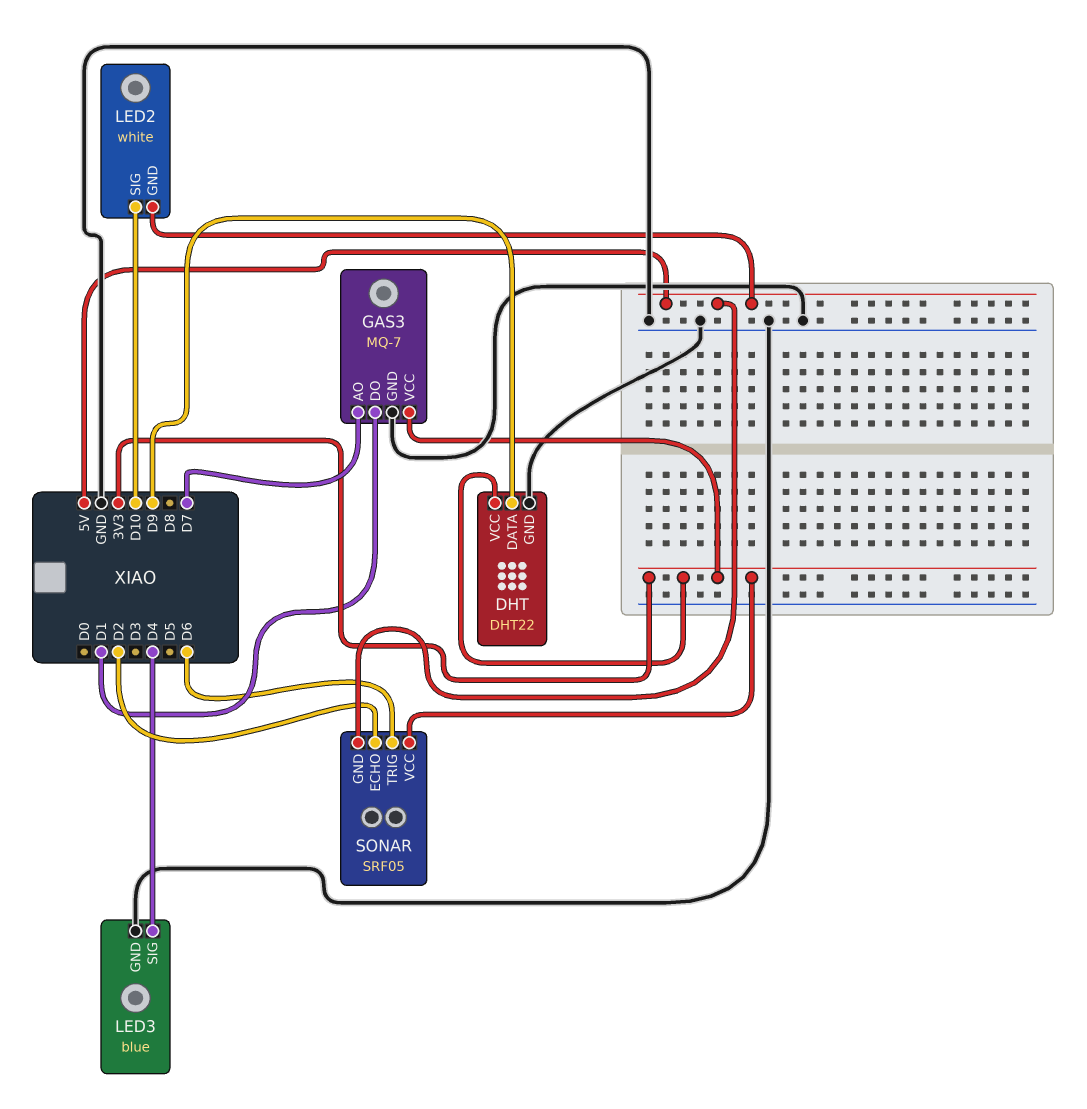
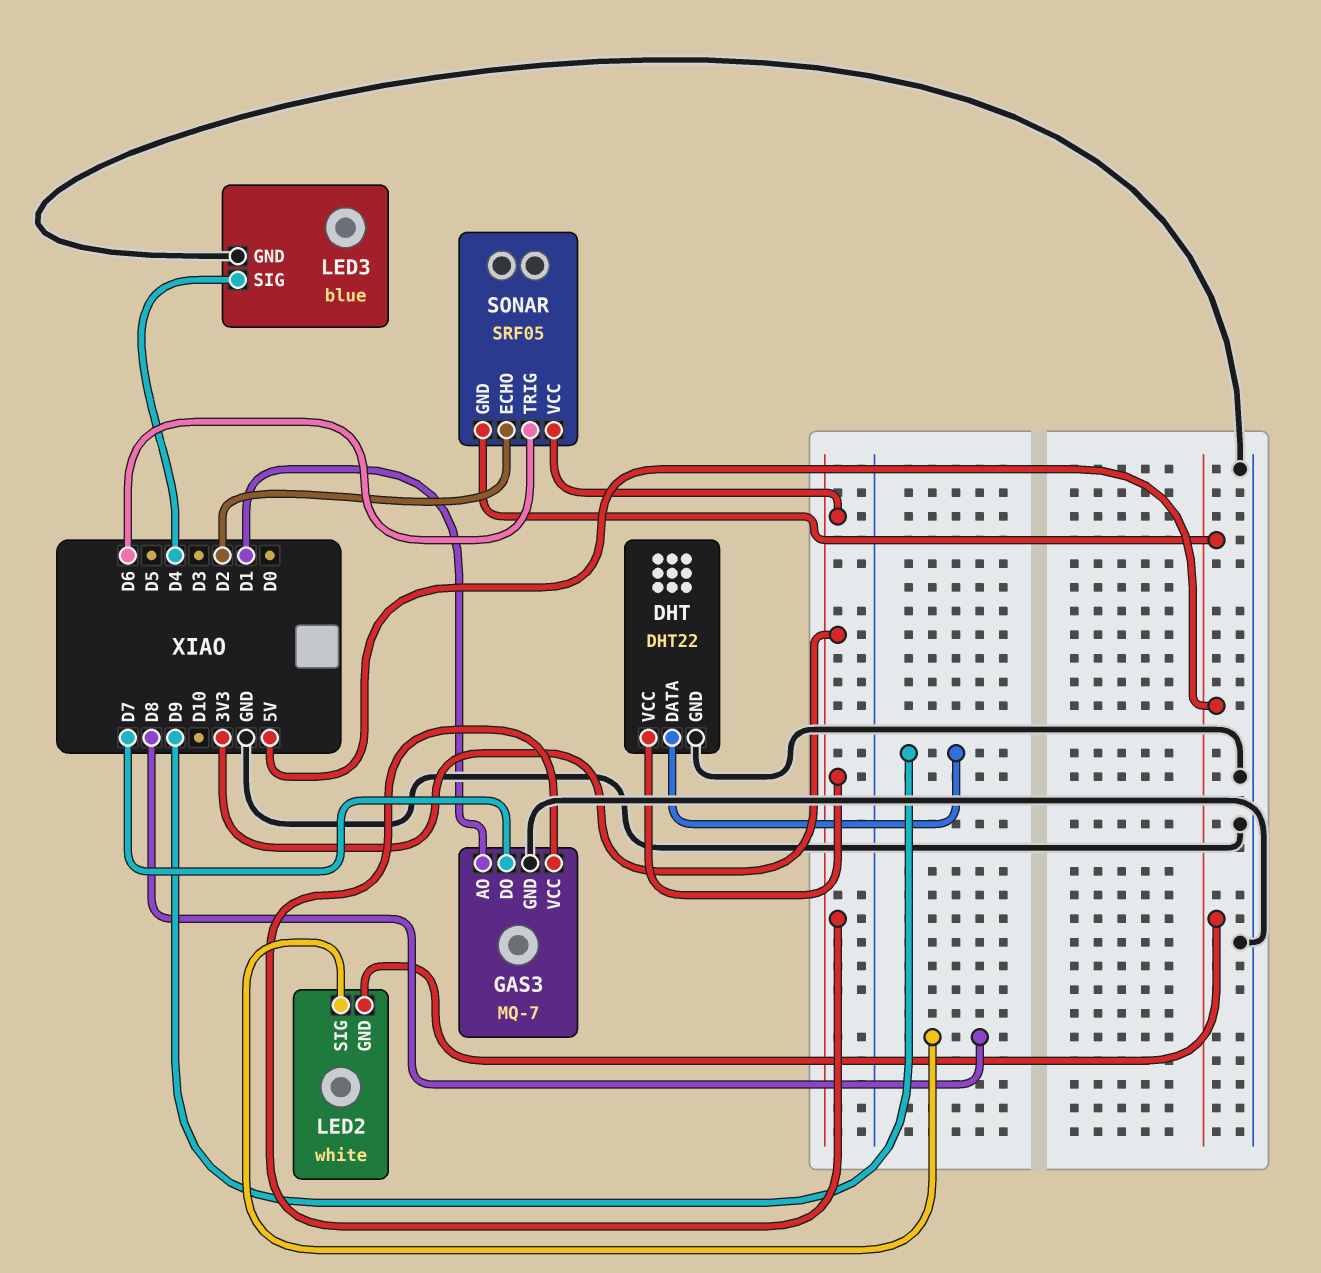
GAS3 pin AO: D7 -> D1
GAS3 pin DO: D1 -> D7
LED2 pin SIG: D10 -> D8

